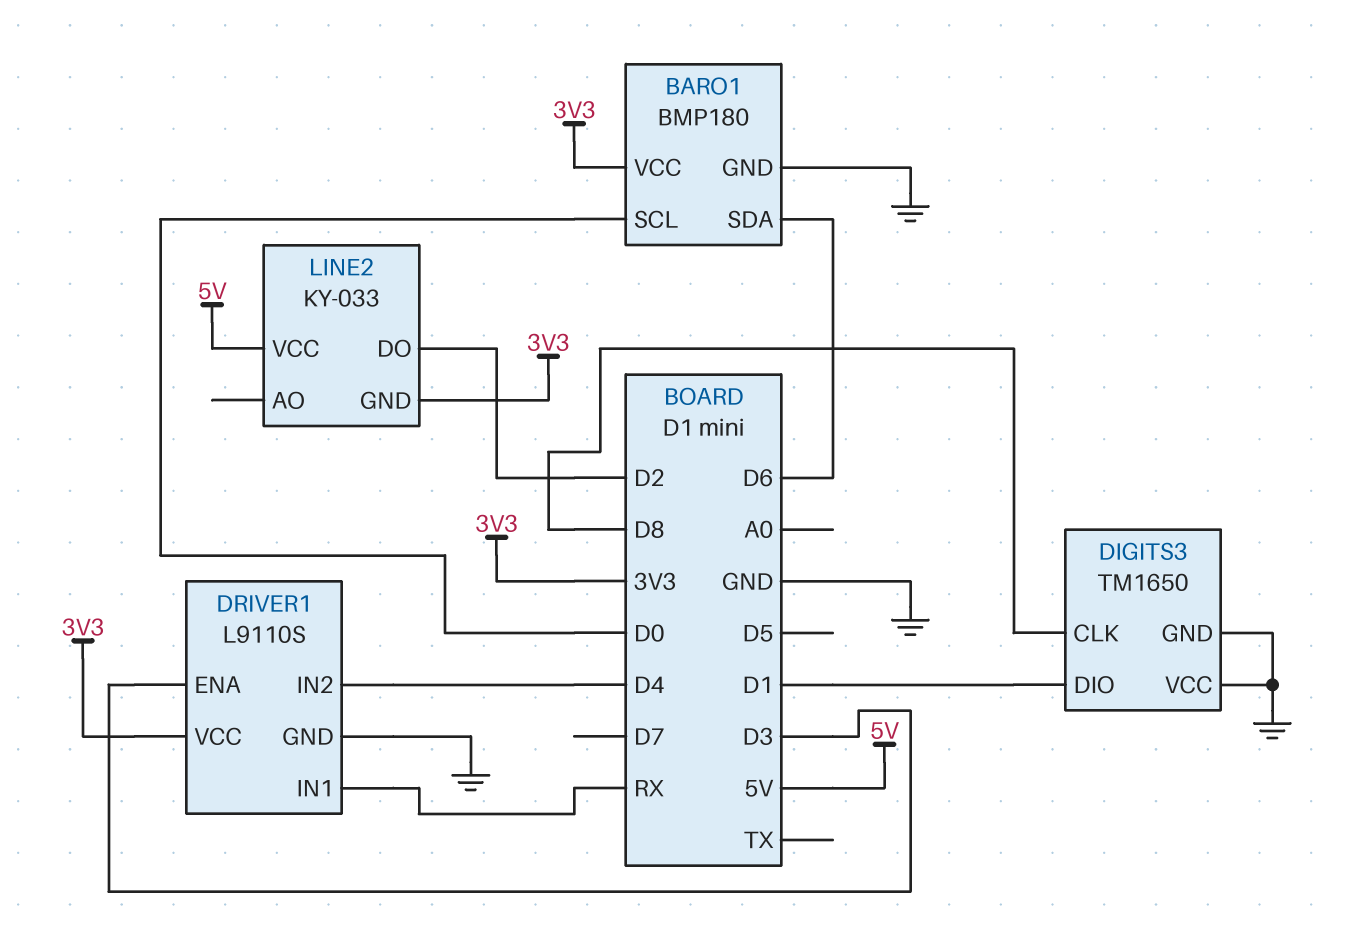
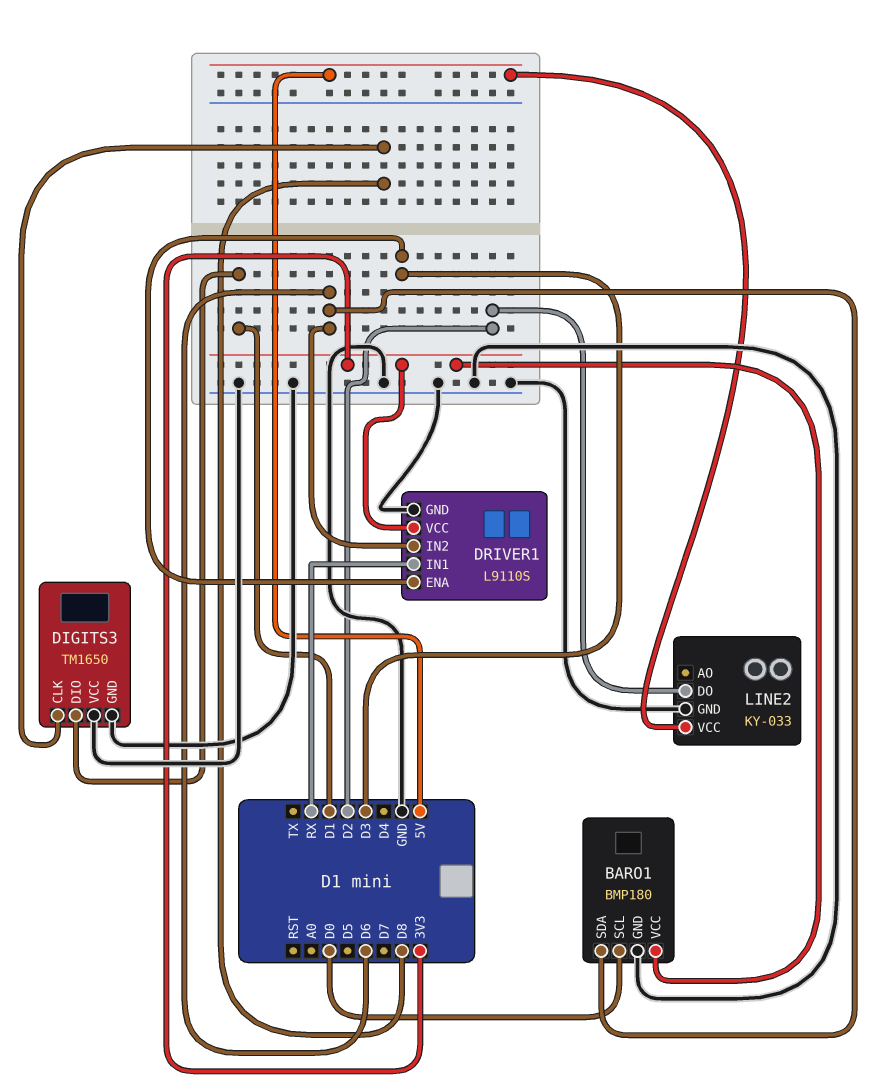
DRIVER1 pin IN2: D4 -> D6
LINE2 pin GND: 3V3 -> GND

